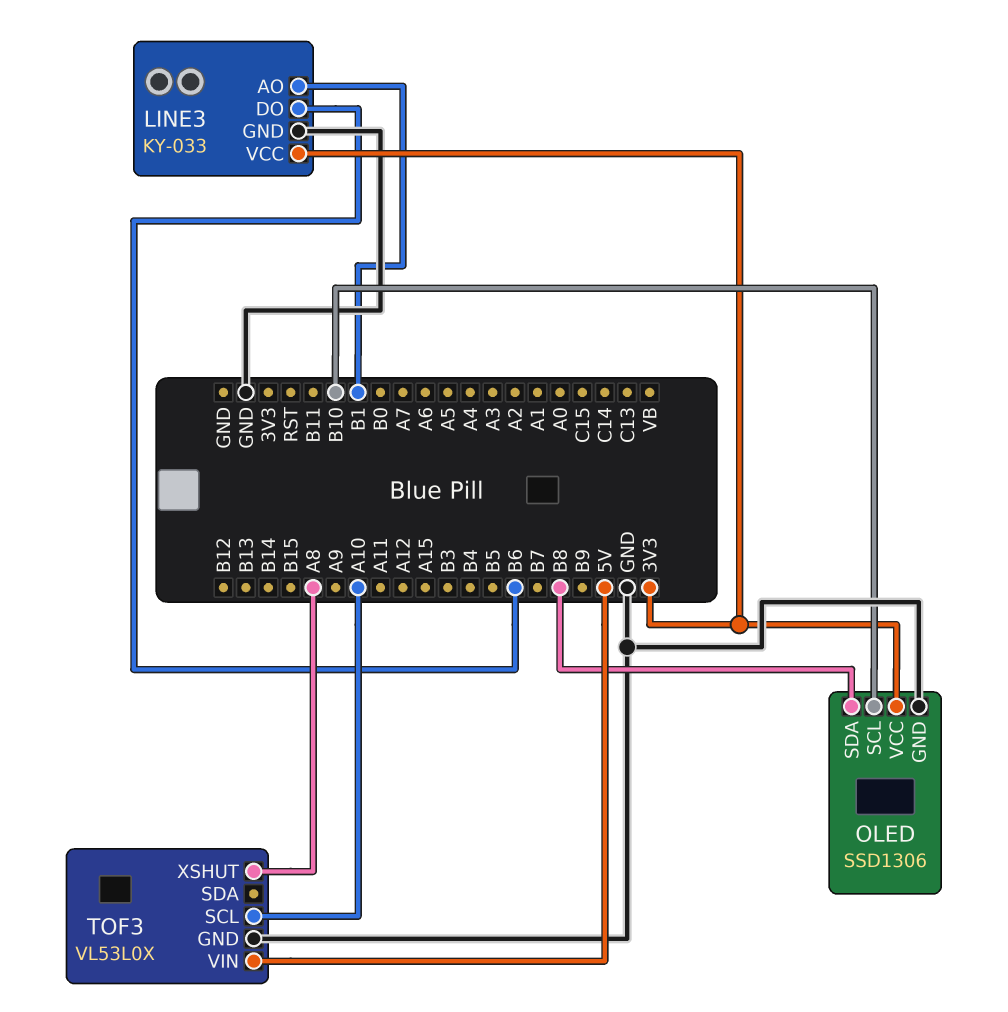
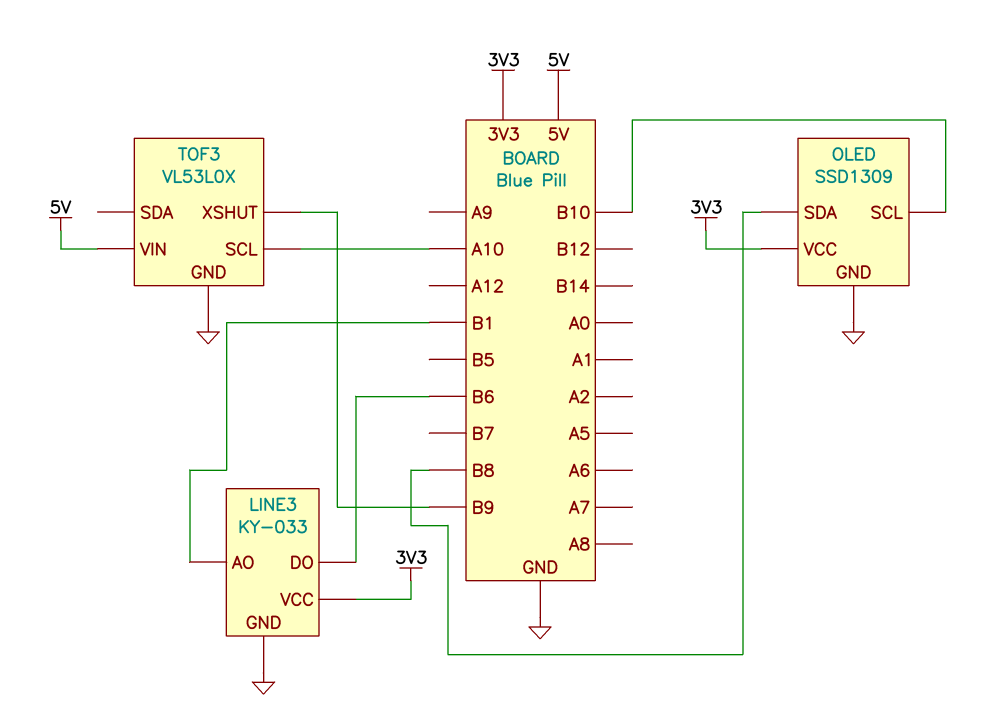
OLED: SSD1306 -> SSD1309
TOF3 pin XSHUT: A8 -> B9

